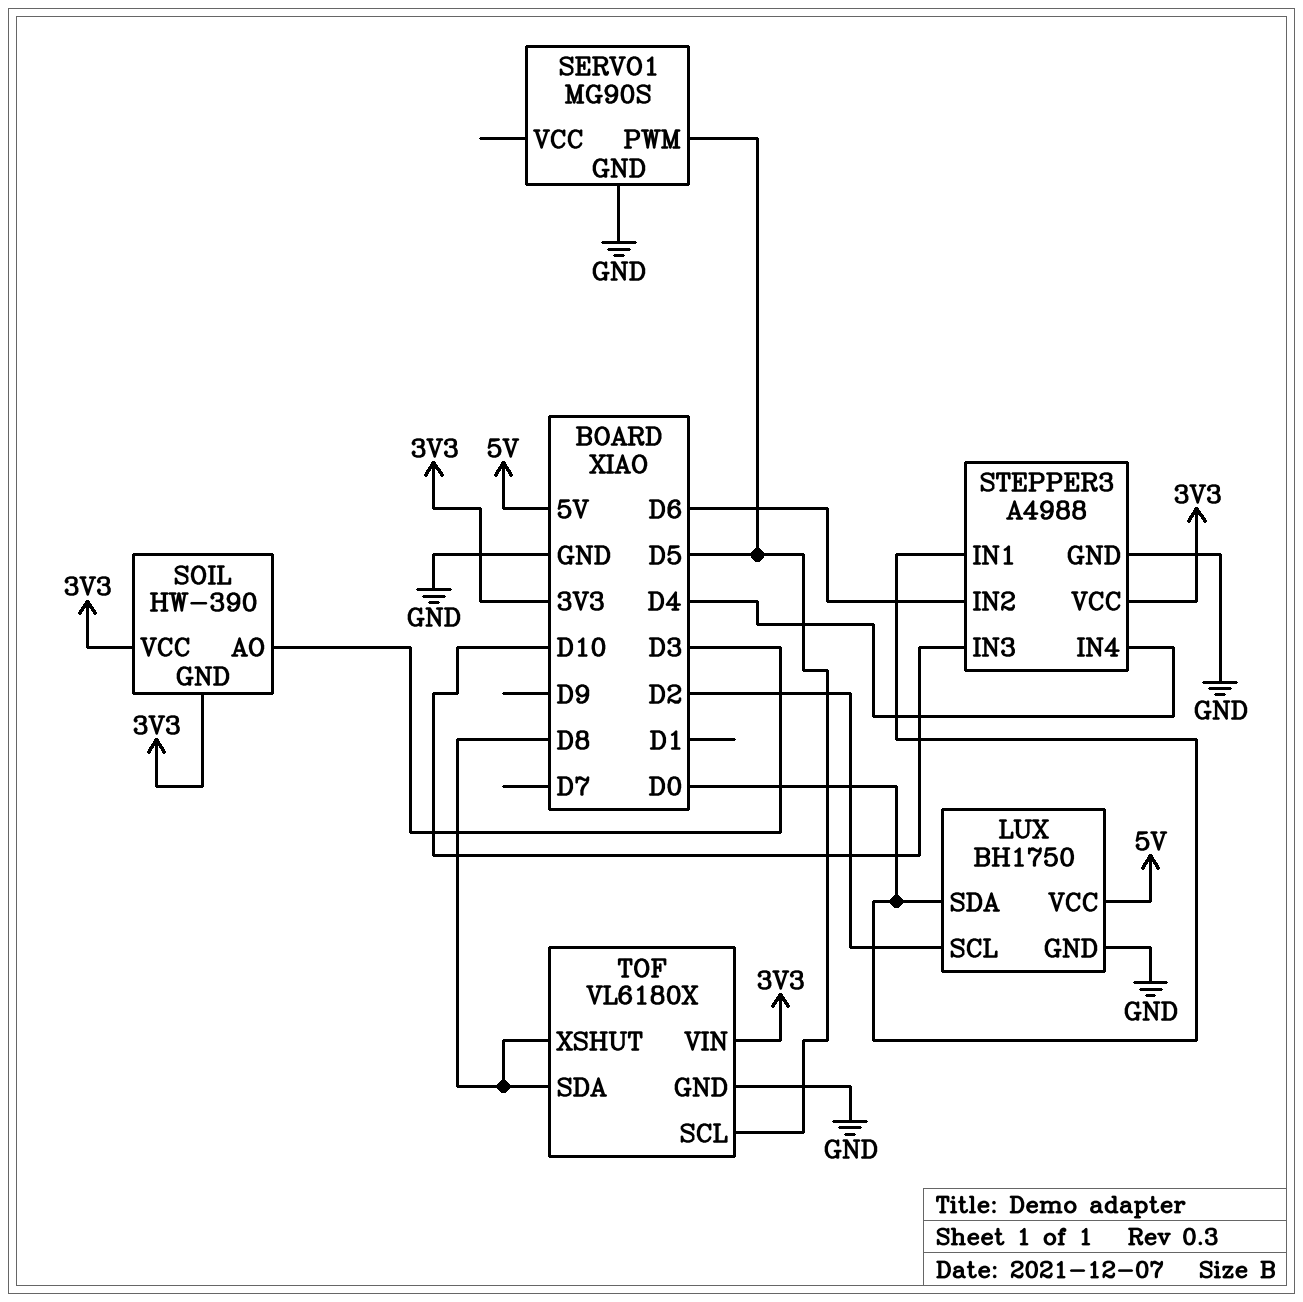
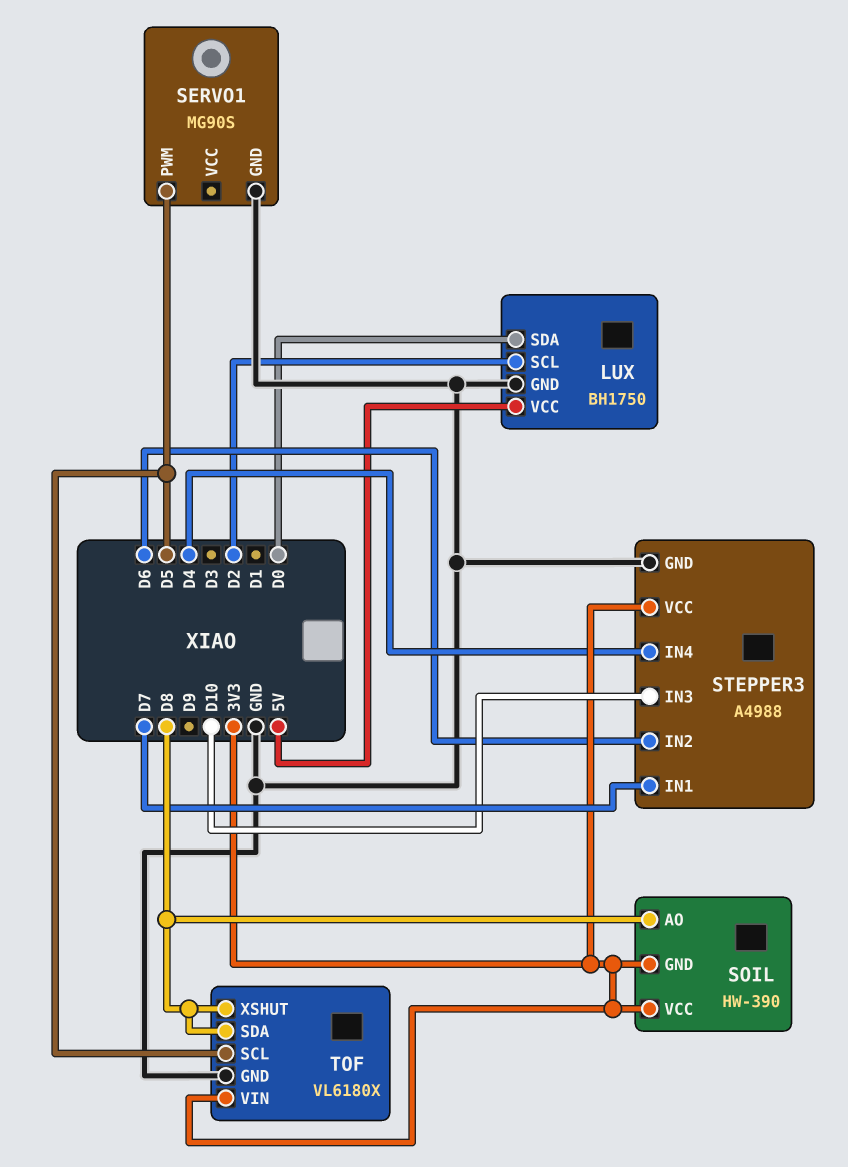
SOIL pin AO: D3 -> D8
STEPPER3 pin IN1: D0 -> D7

